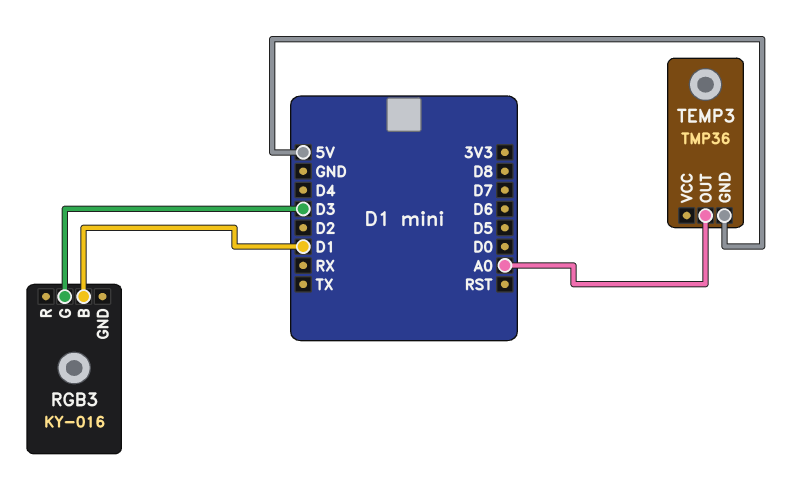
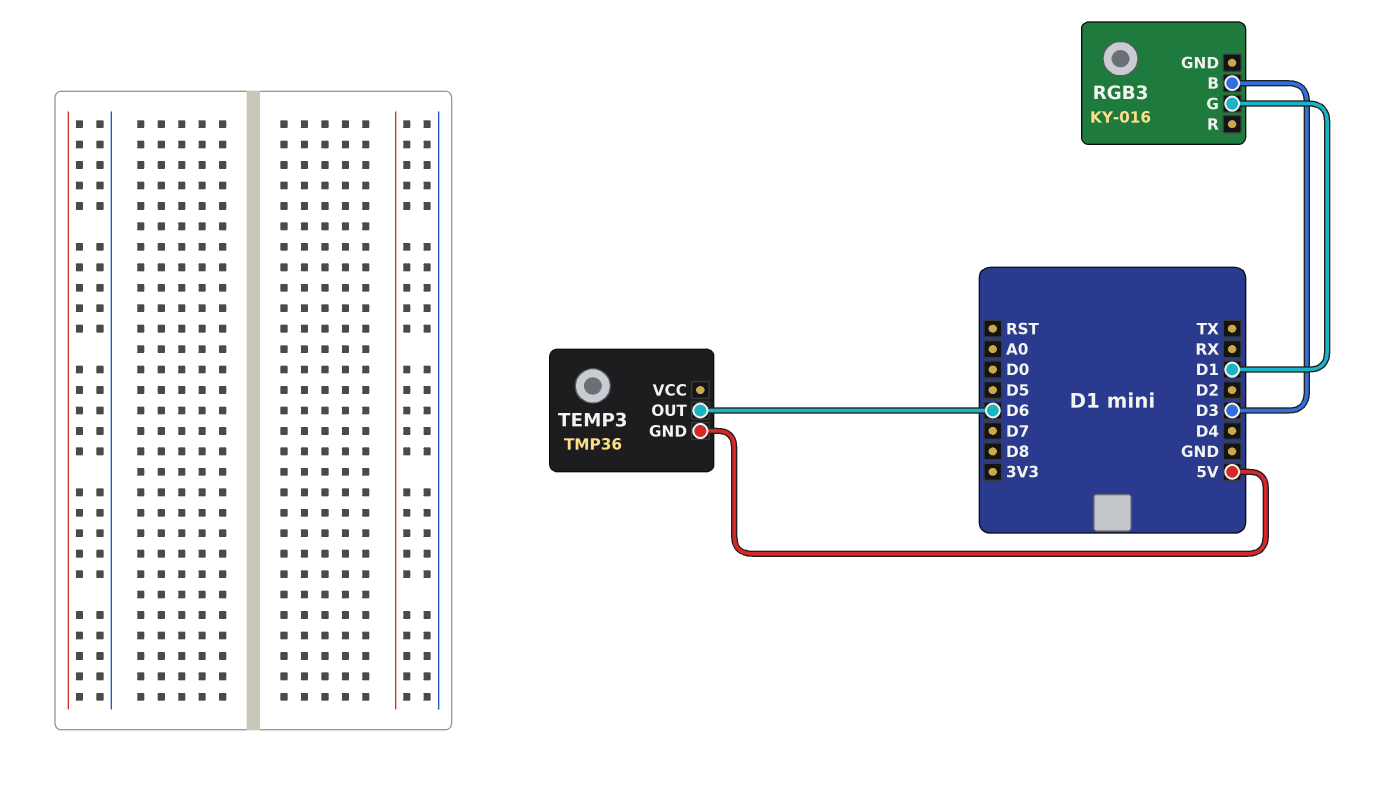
RGB3 pin B: D1 -> D3
RGB3 pin G: D3 -> D1
TEMP3 pin OUT: A0 -> D6

